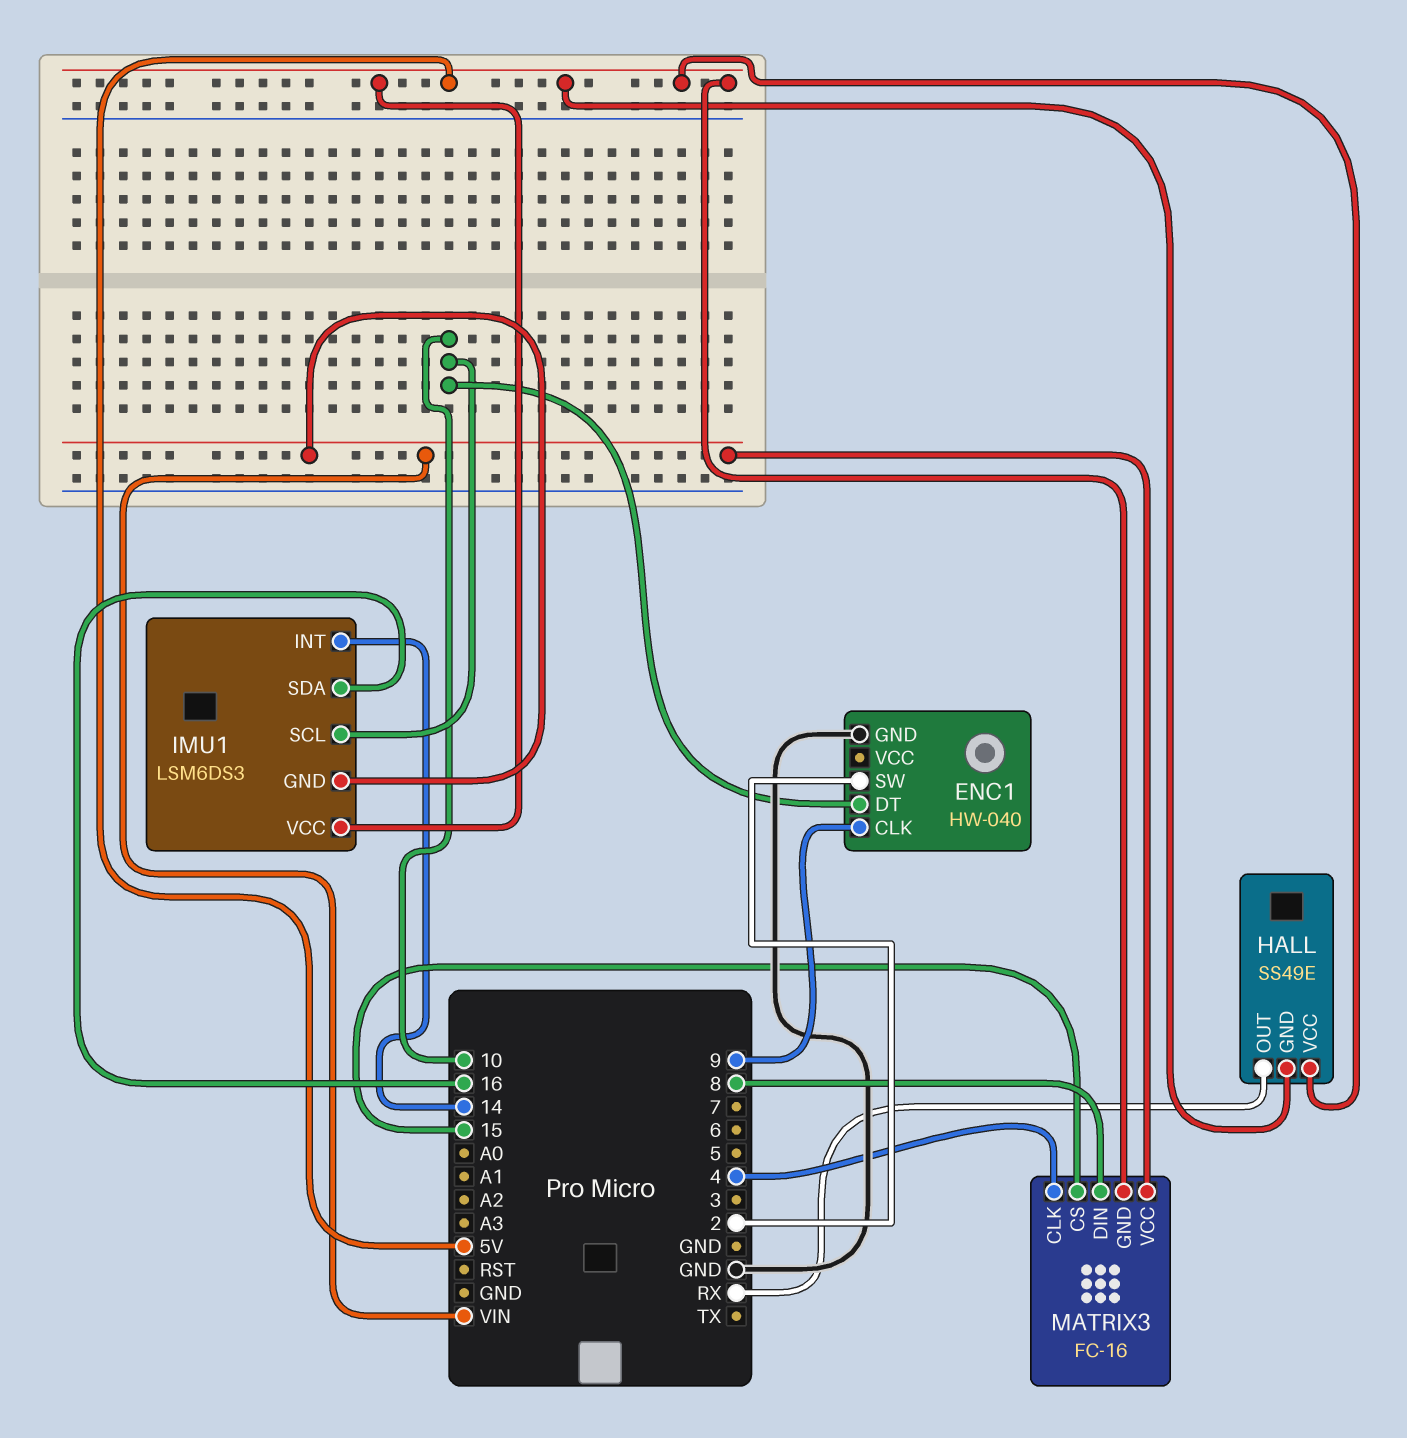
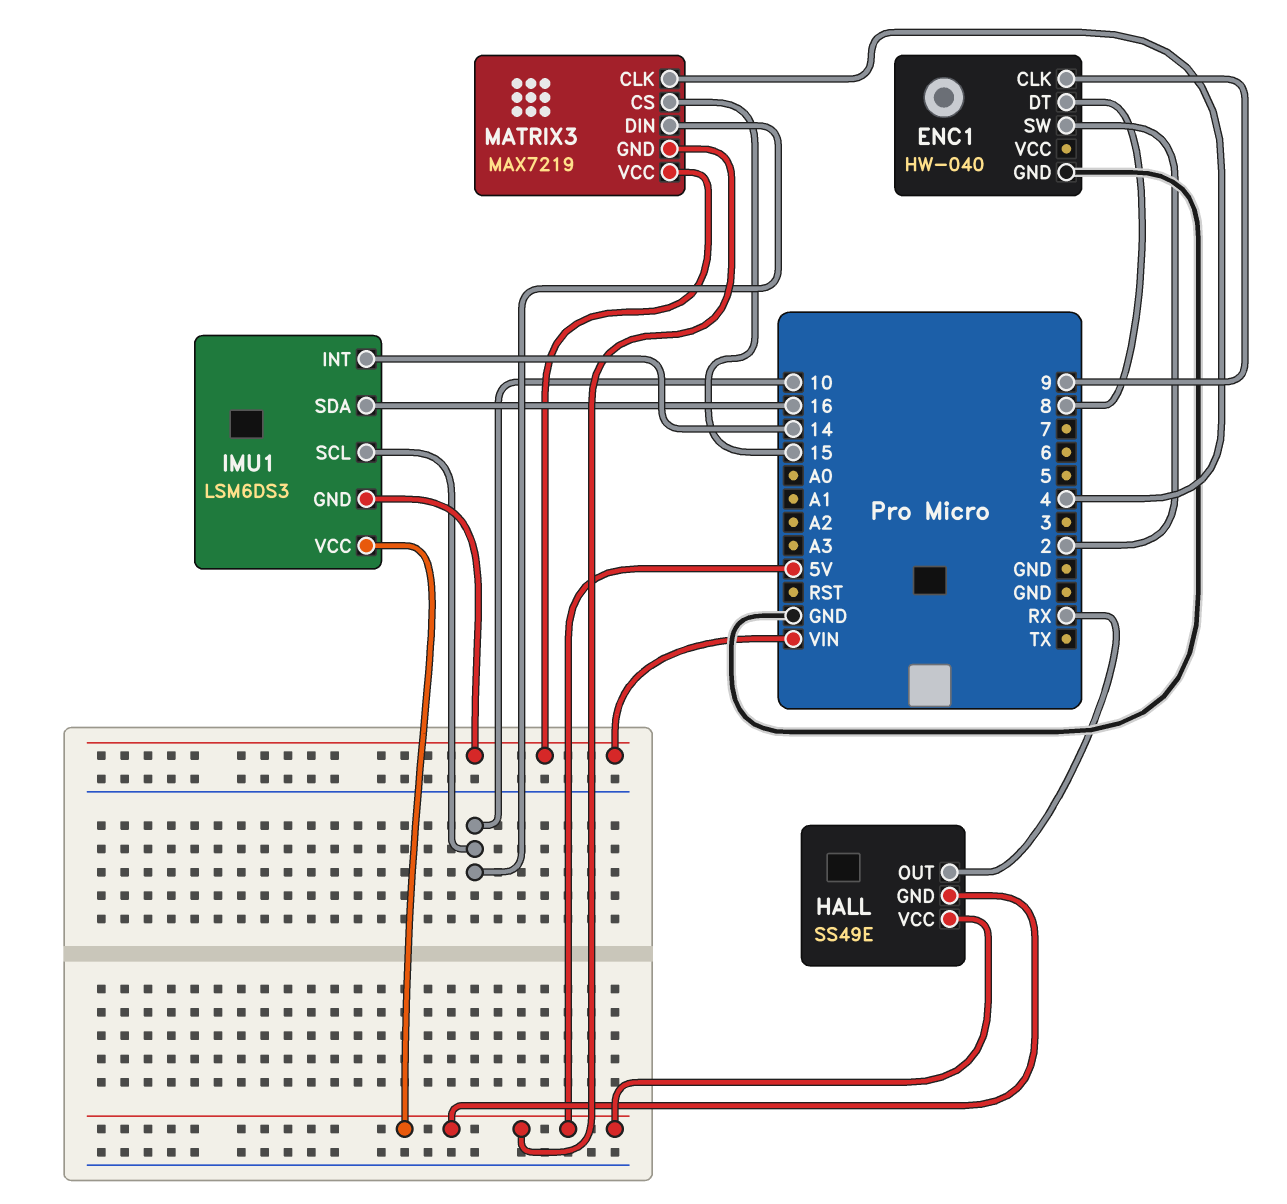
ENC1 pin DT: 10 -> 8
MATRIX3: FC-16 -> MAX7219
MATRIX3 pin DIN: 8 -> 10

